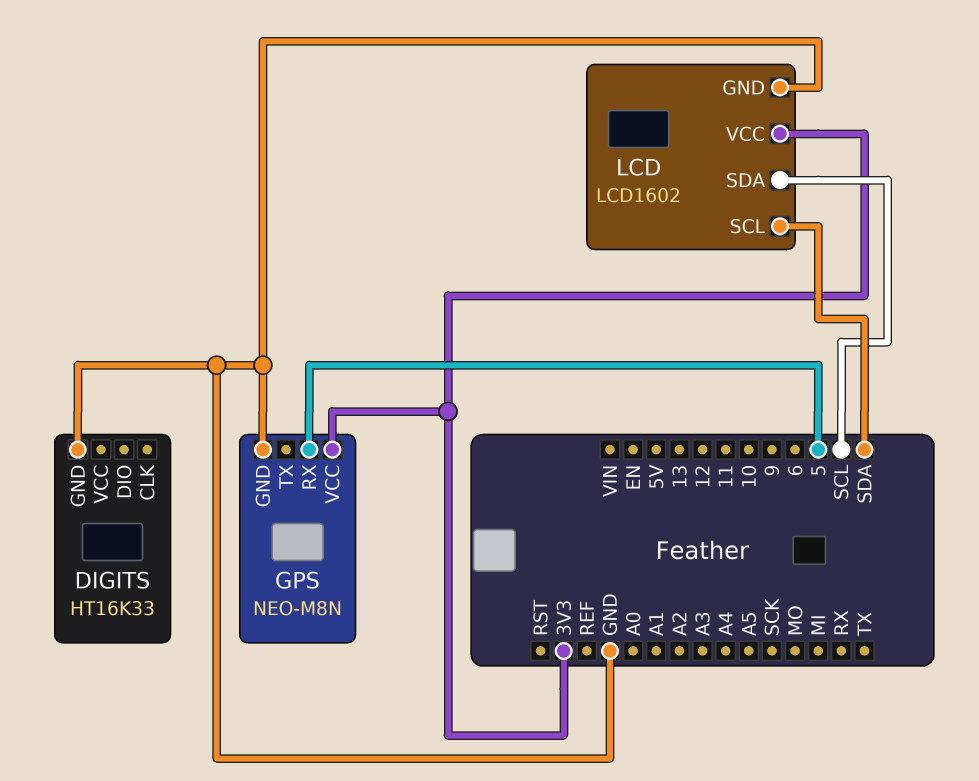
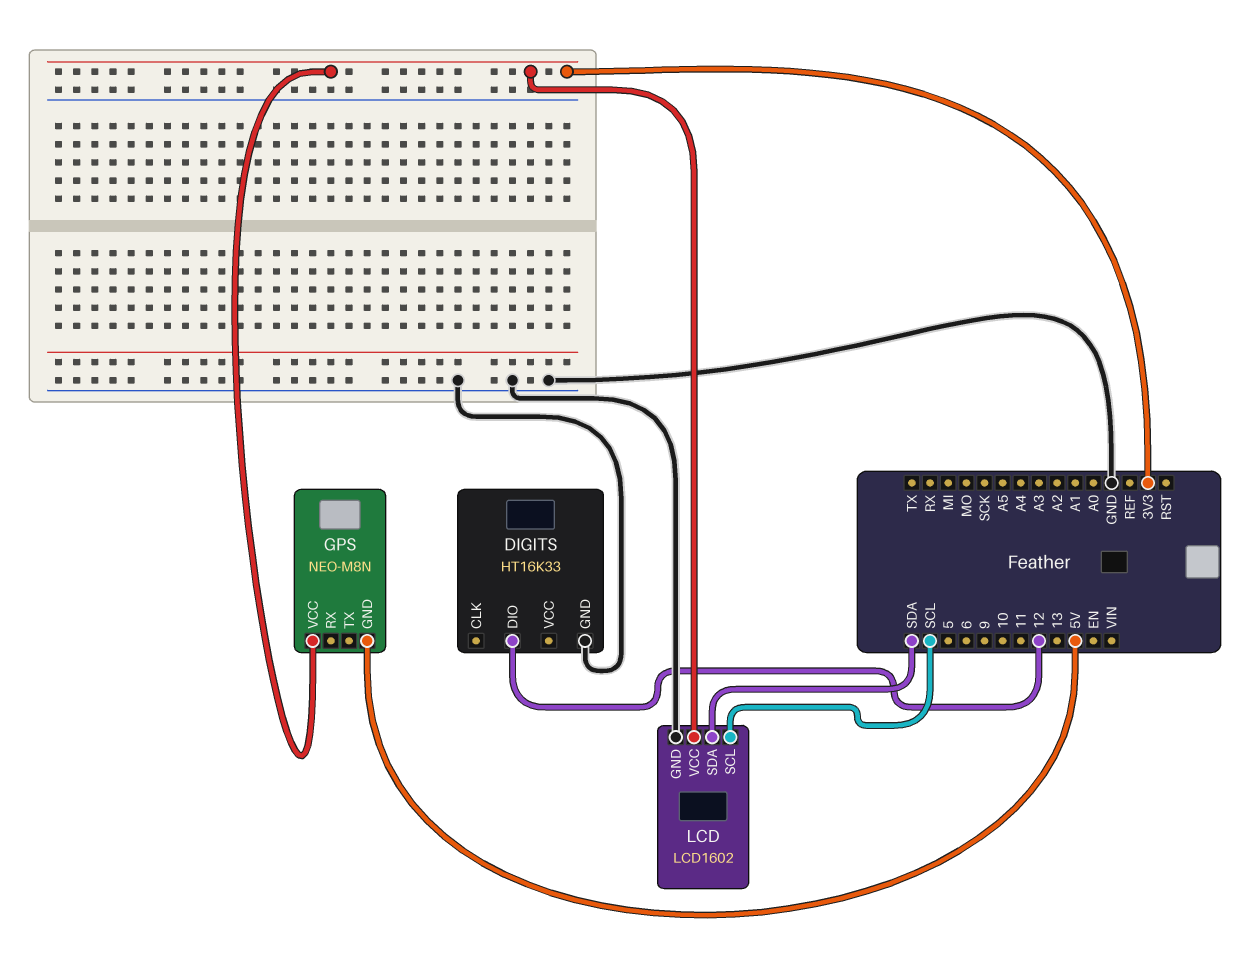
DIGITS pin DIO: none -> 12
GPS pin GND: GND -> 5V
GPS pin RX: 5 -> none
LCD pin SCL: SDA -> SCL
LCD pin SDA: SCL -> SDA

